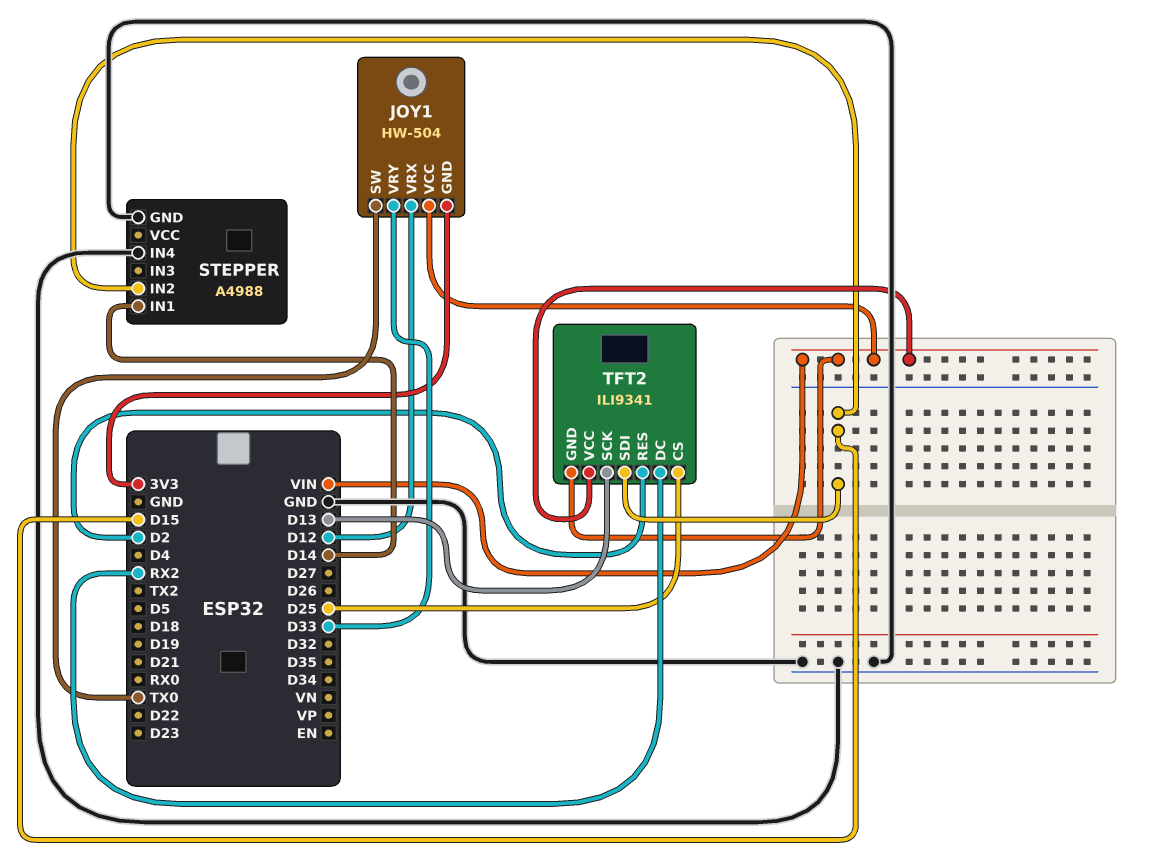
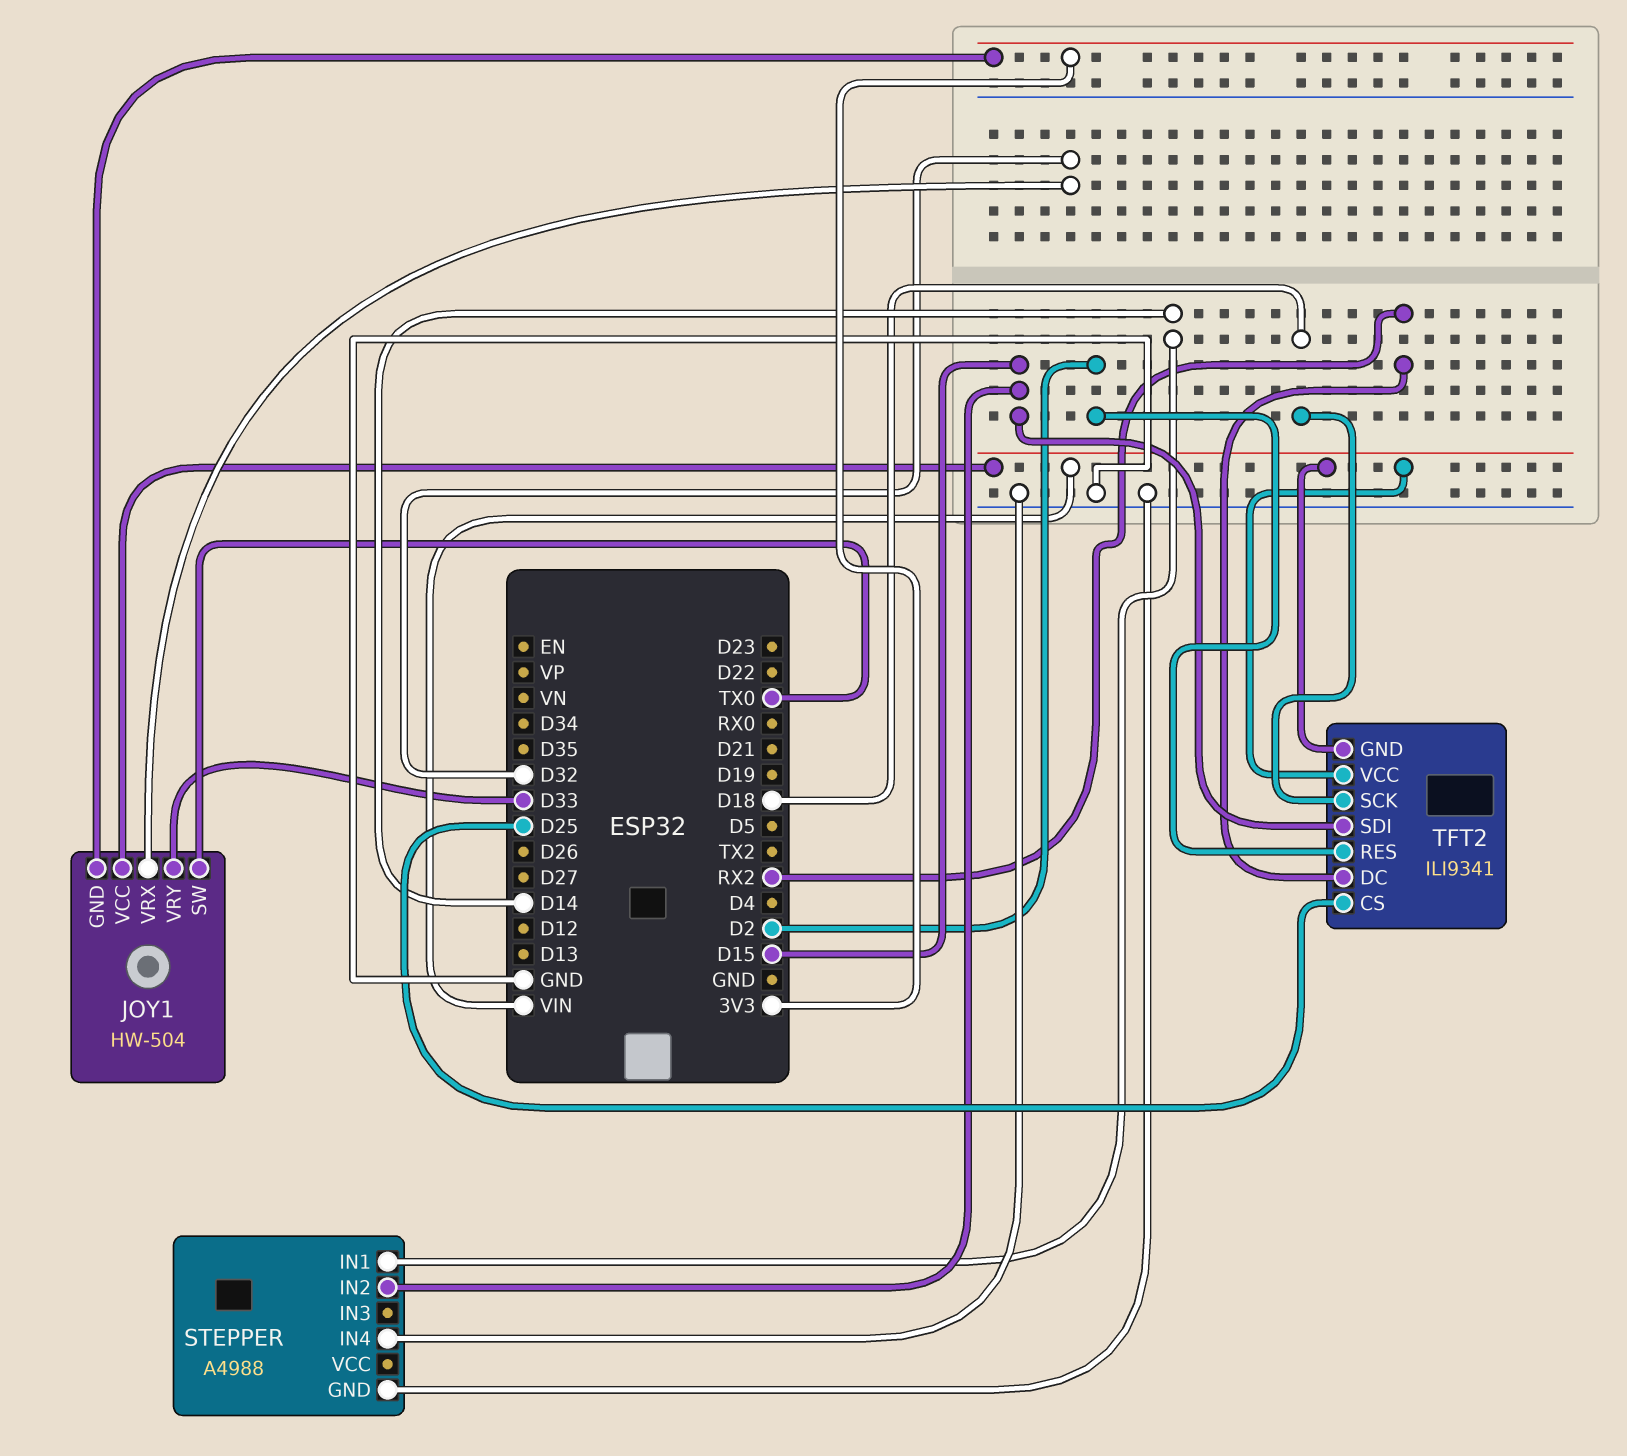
JOY1 pin VRX: D12 -> D32
TFT2 pin SCK: D13 -> D18

